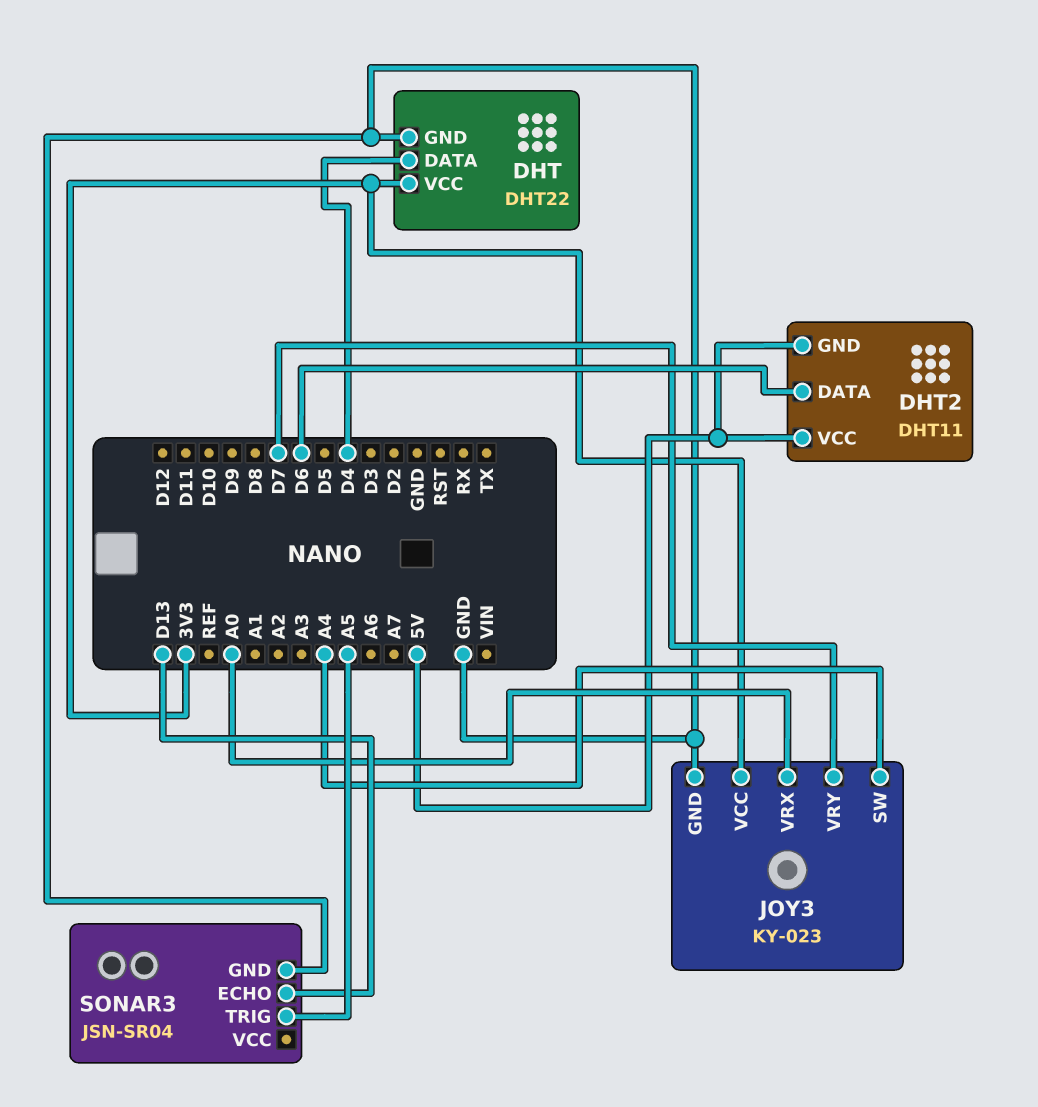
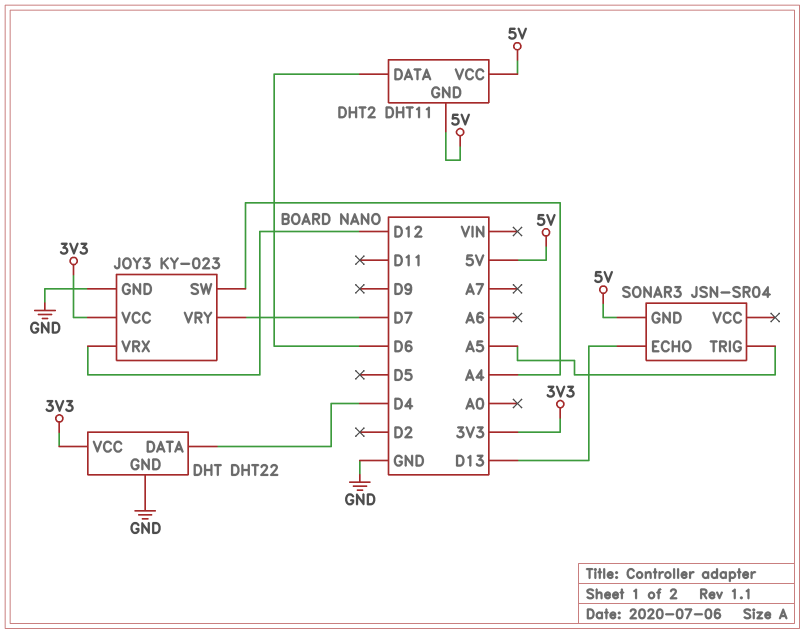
JOY3 pin VRX: A0 -> D12
SONAR3 pin GND: GND -> 5V

